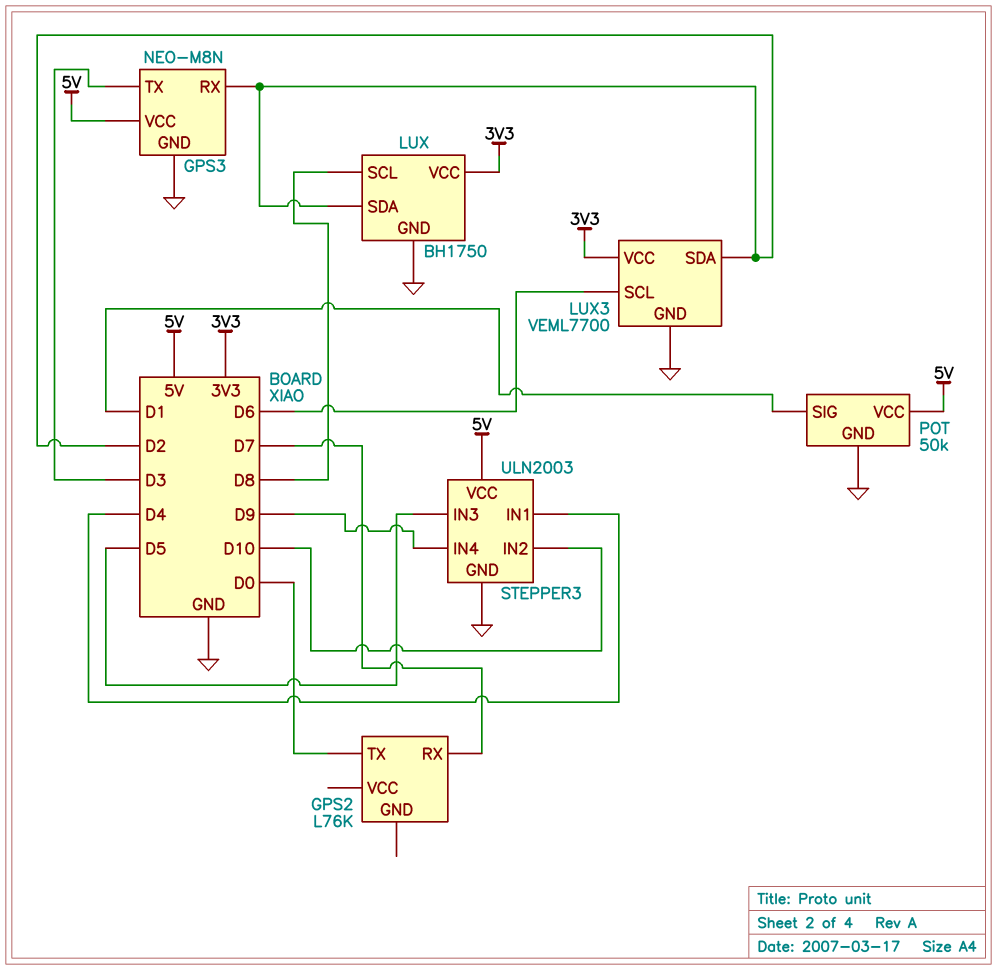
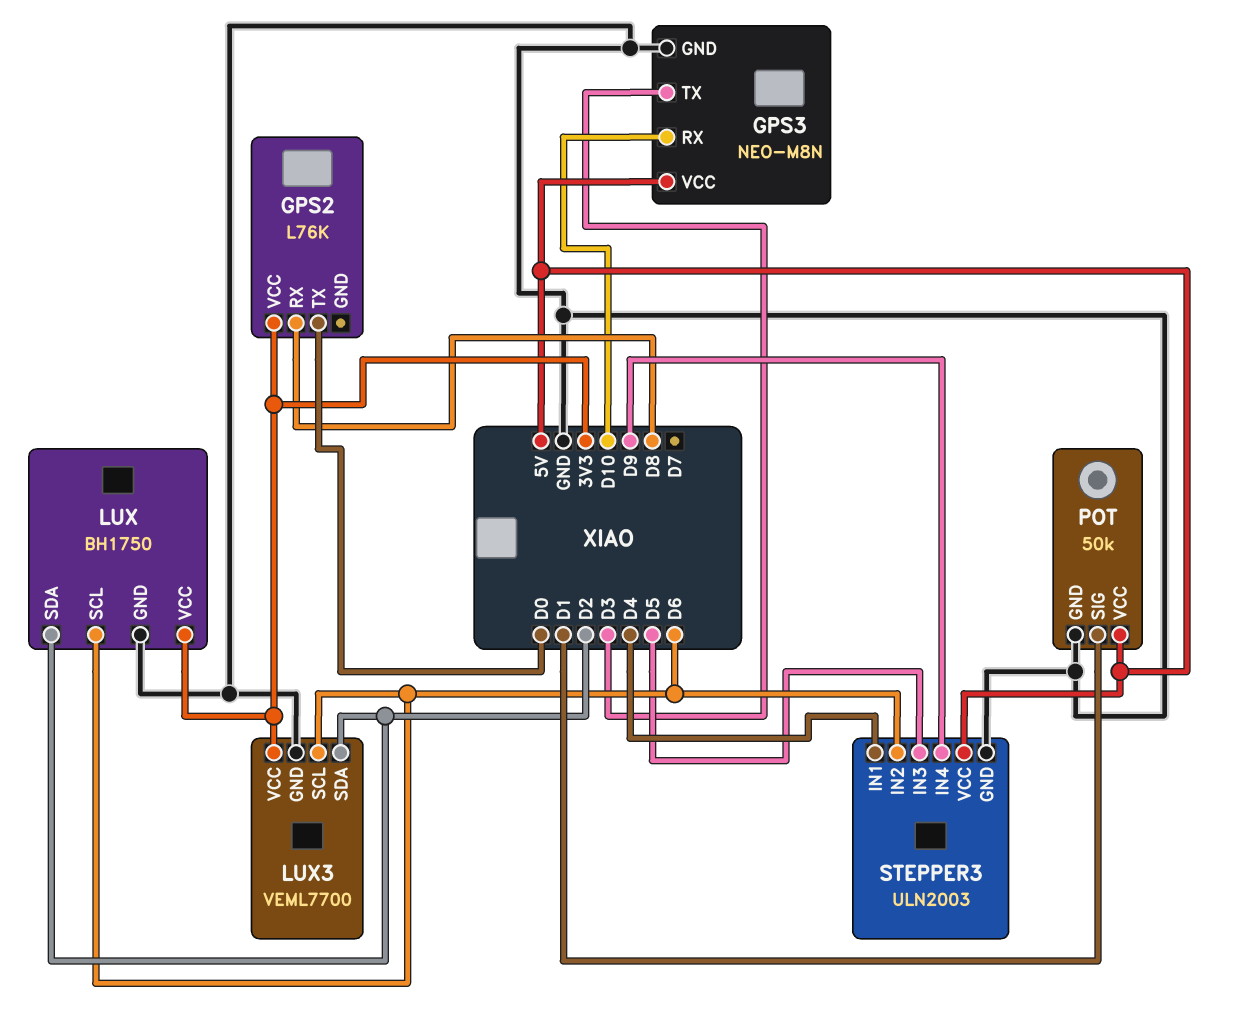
GPS2 pin RX: D7 -> D8
GPS2 pin VCC: none -> 3V3
GPS3 pin RX: D2 -> D10
LUX pin SCL: D8 -> D6
STEPPER3 pin IN2: D10 -> D6

